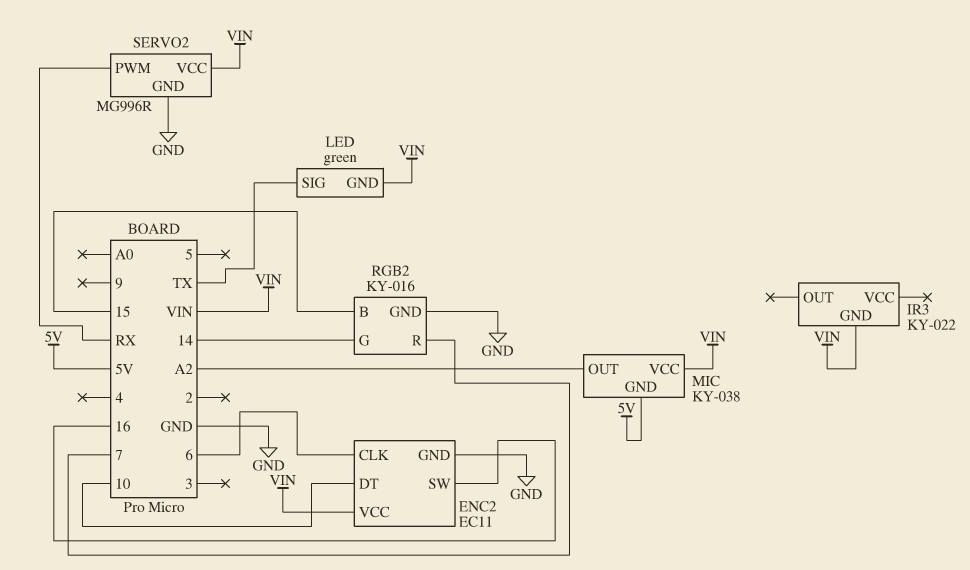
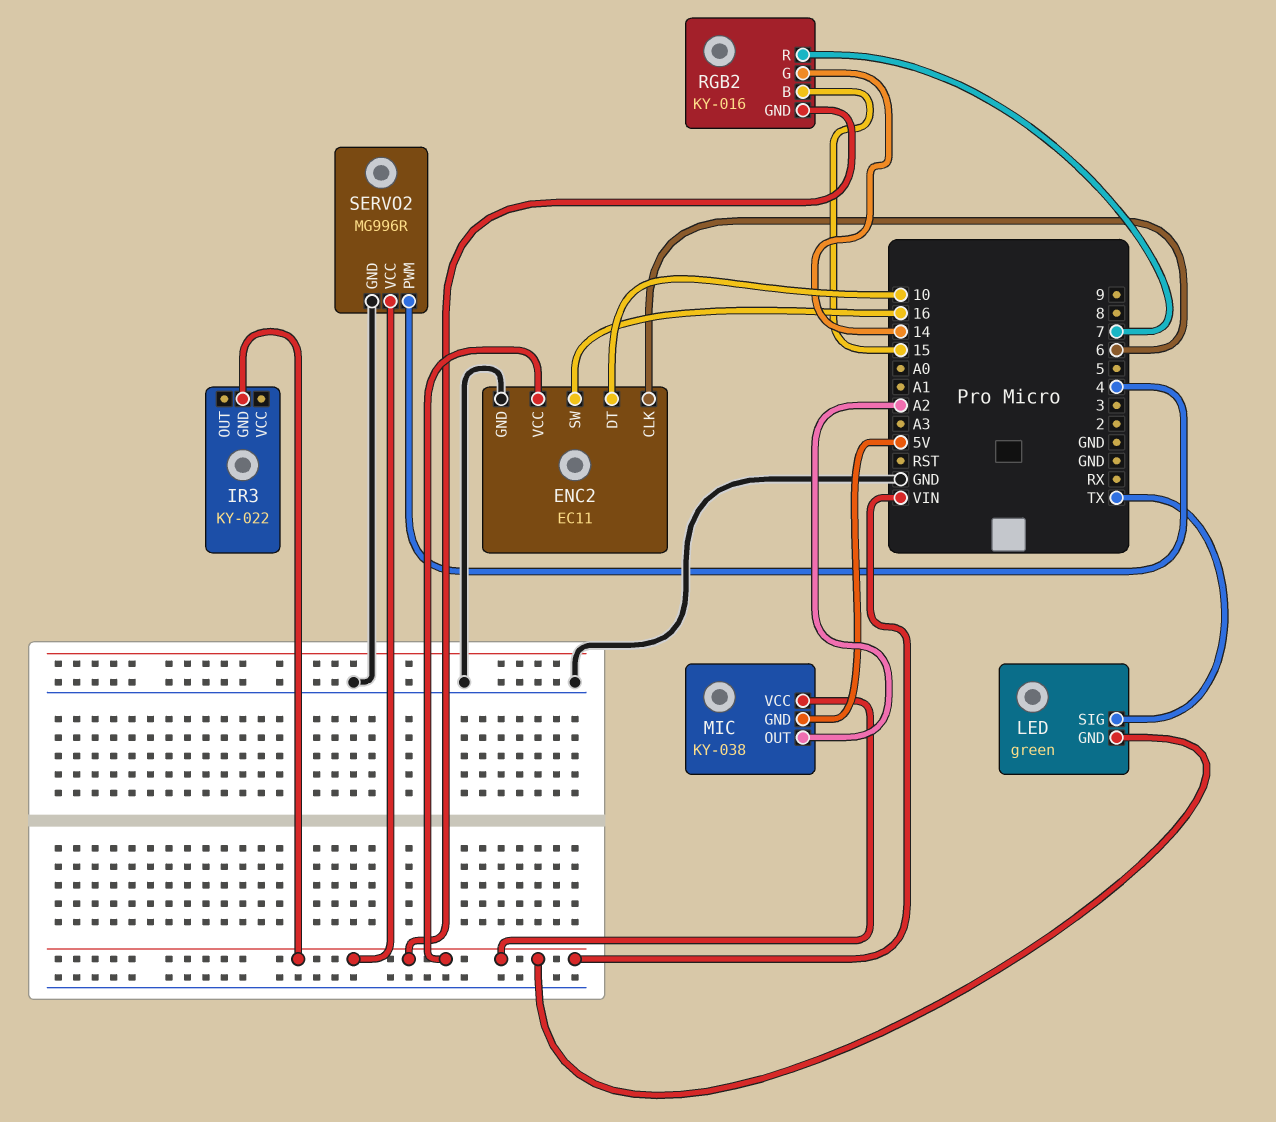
RGB2 pin GND: GND -> VIN
SERVO2 pin PWM: RX -> 4

